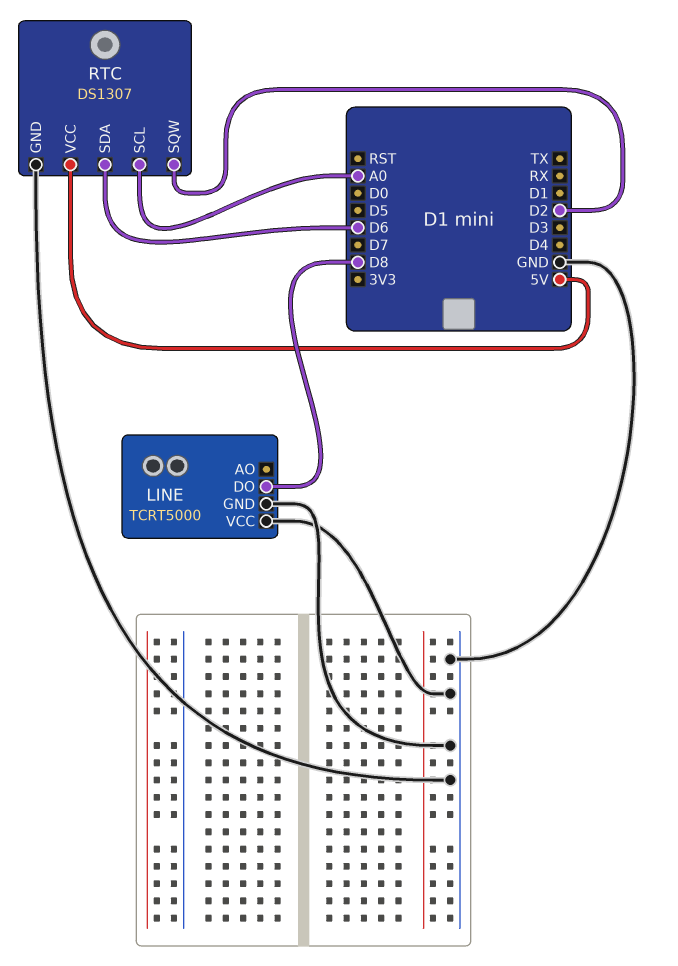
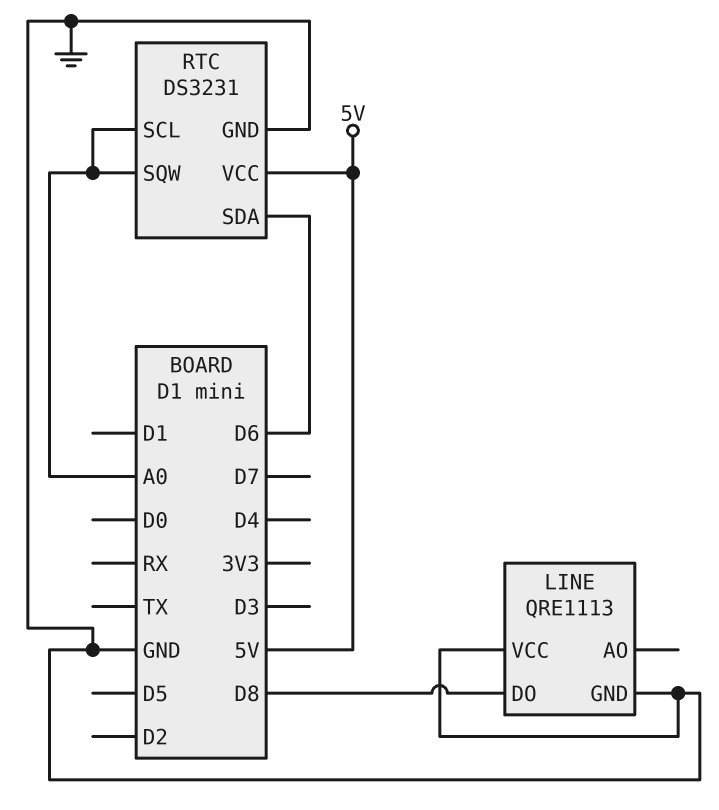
LINE: TCRT5000 -> QRE1113
RTC: DS1307 -> DS3231
RTC pin SQW: D2 -> A0

